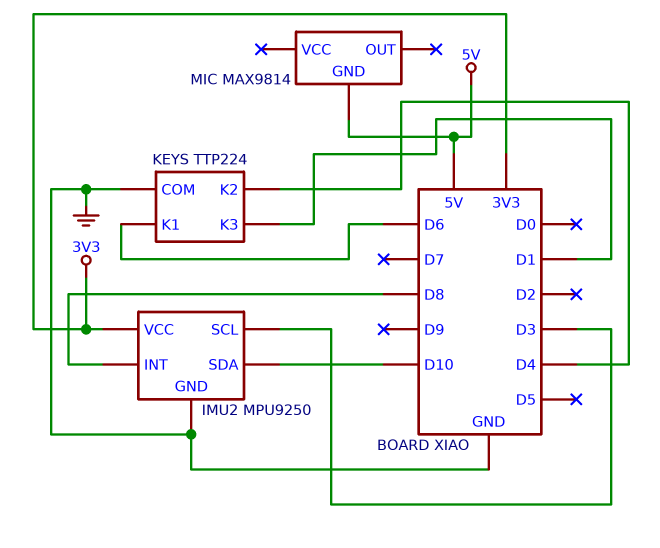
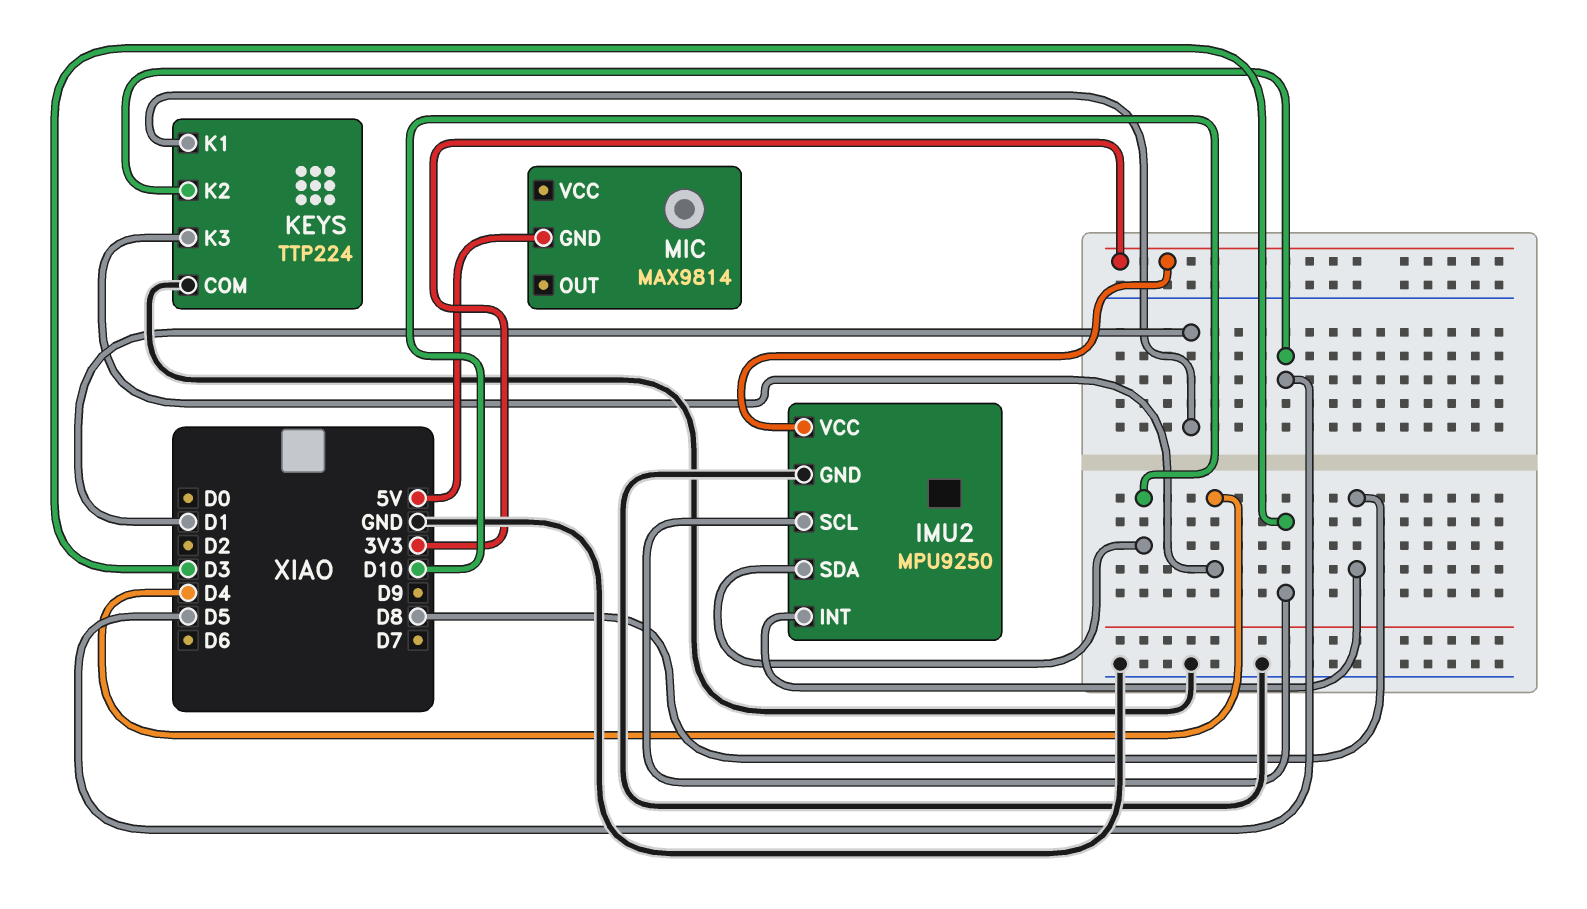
KEYS pin K1: D6 -> D1
KEYS pin K2: D4 -> D5
KEYS pin K3: D1 -> D4

